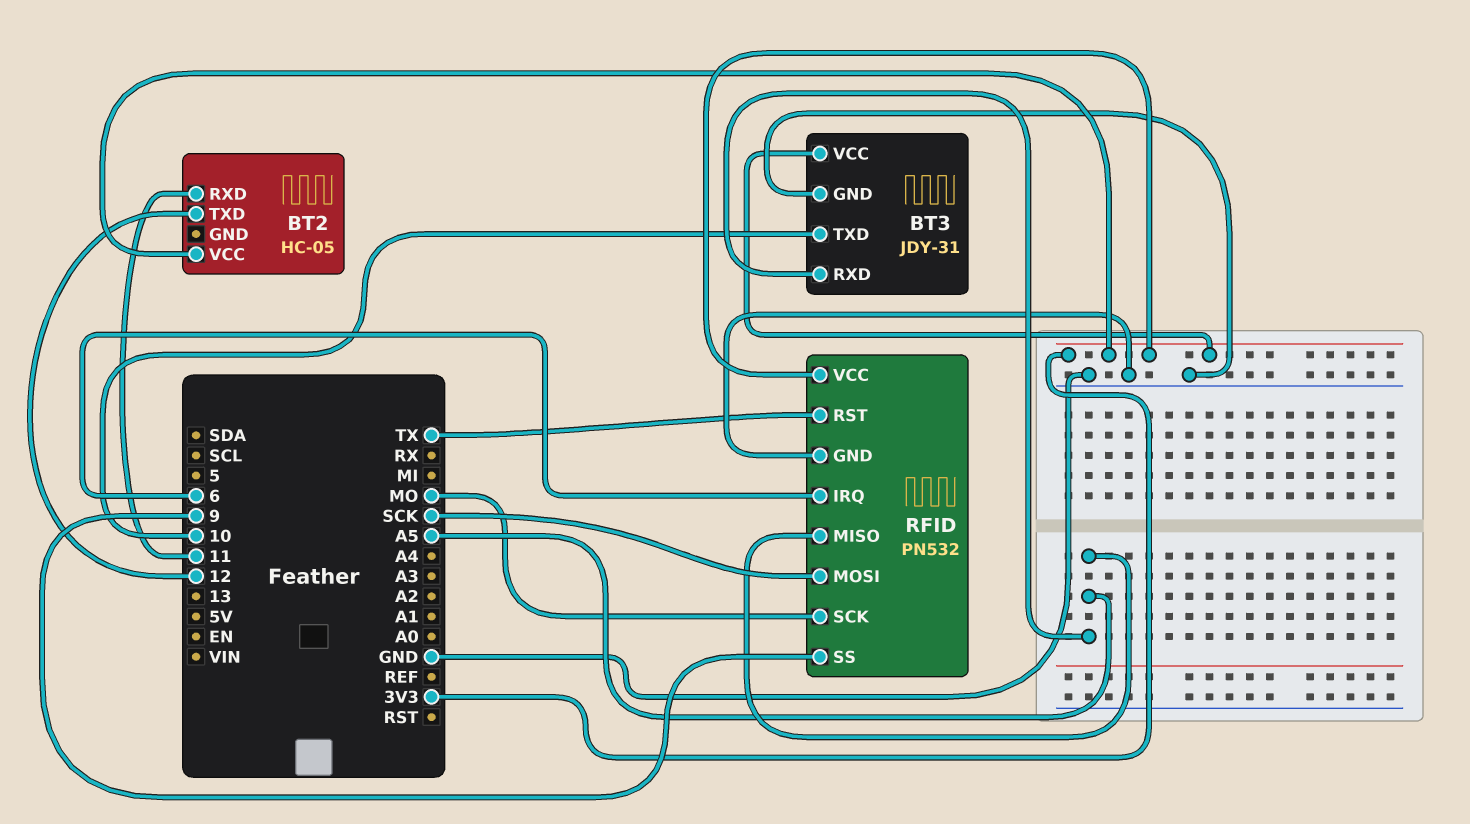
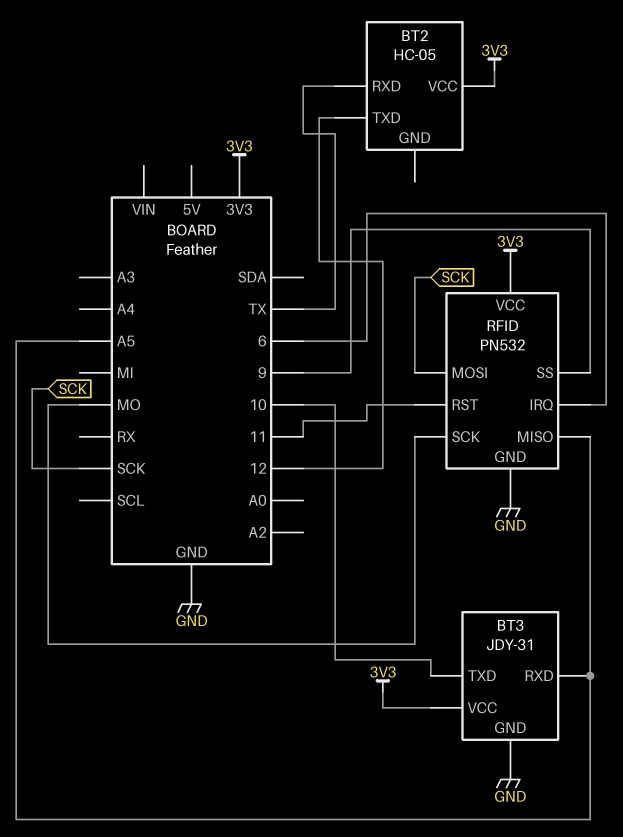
BT2 pin RXD: 11 -> TX
RFID pin RST: TX -> 11

